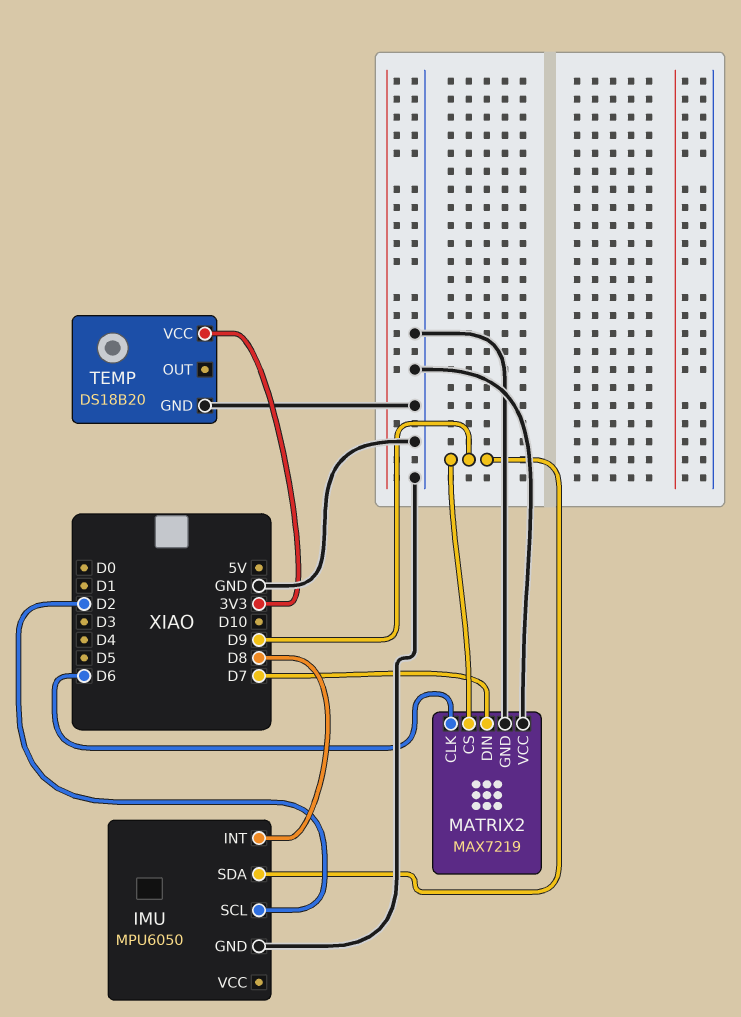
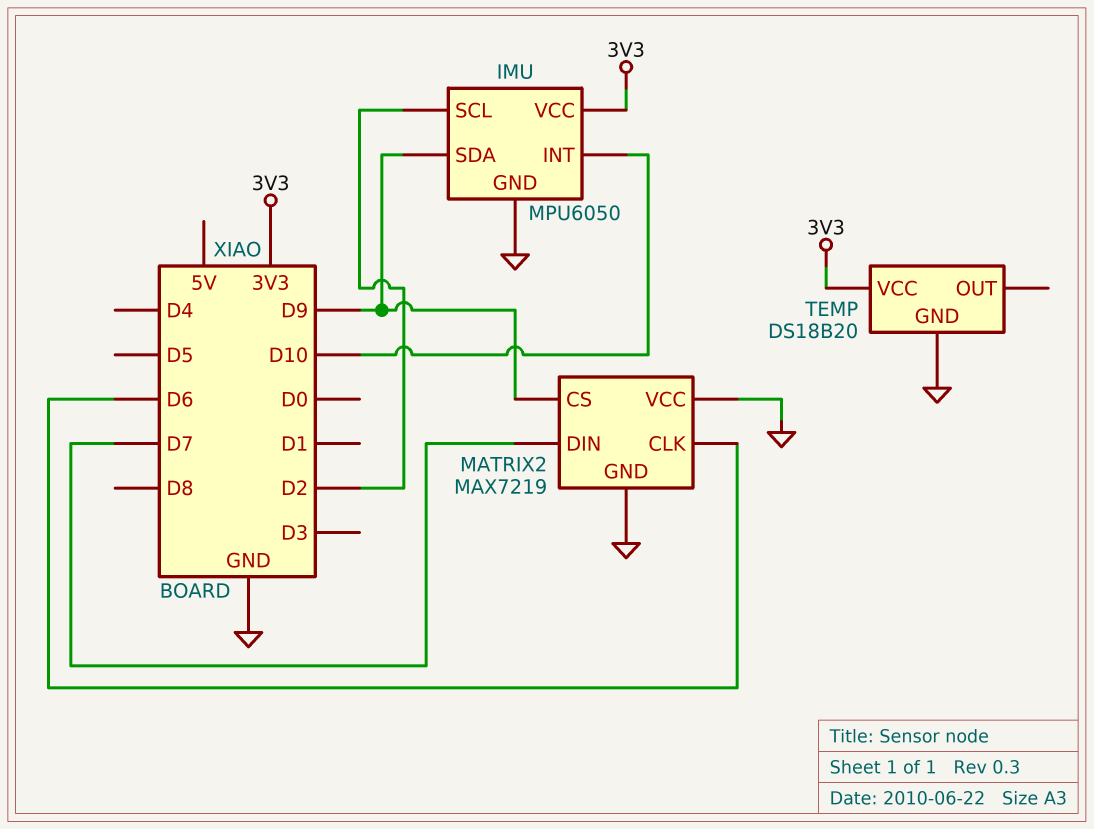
IMU pin INT: D8 -> D10
IMU pin VCC: none -> 3V3

